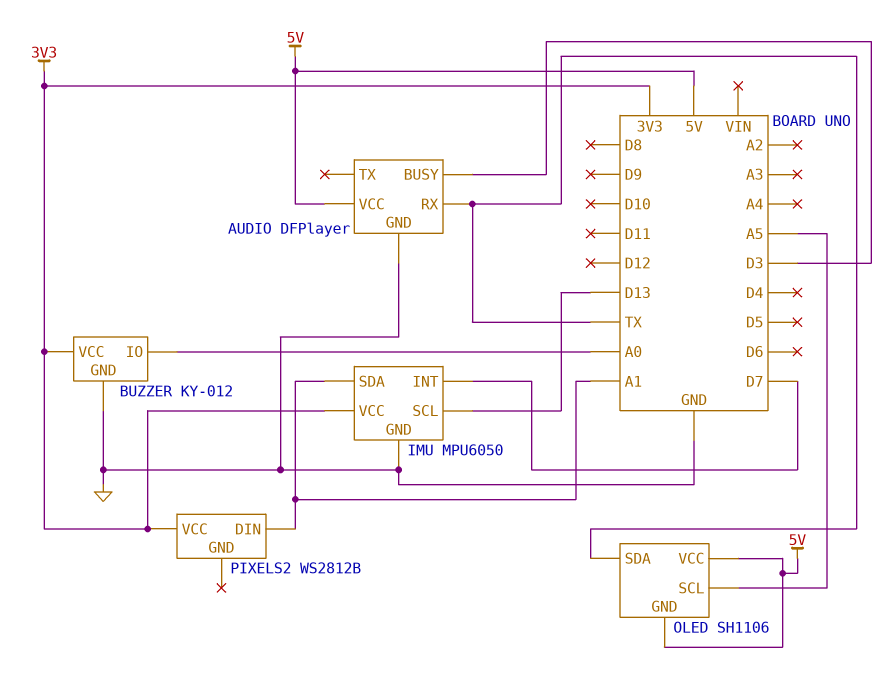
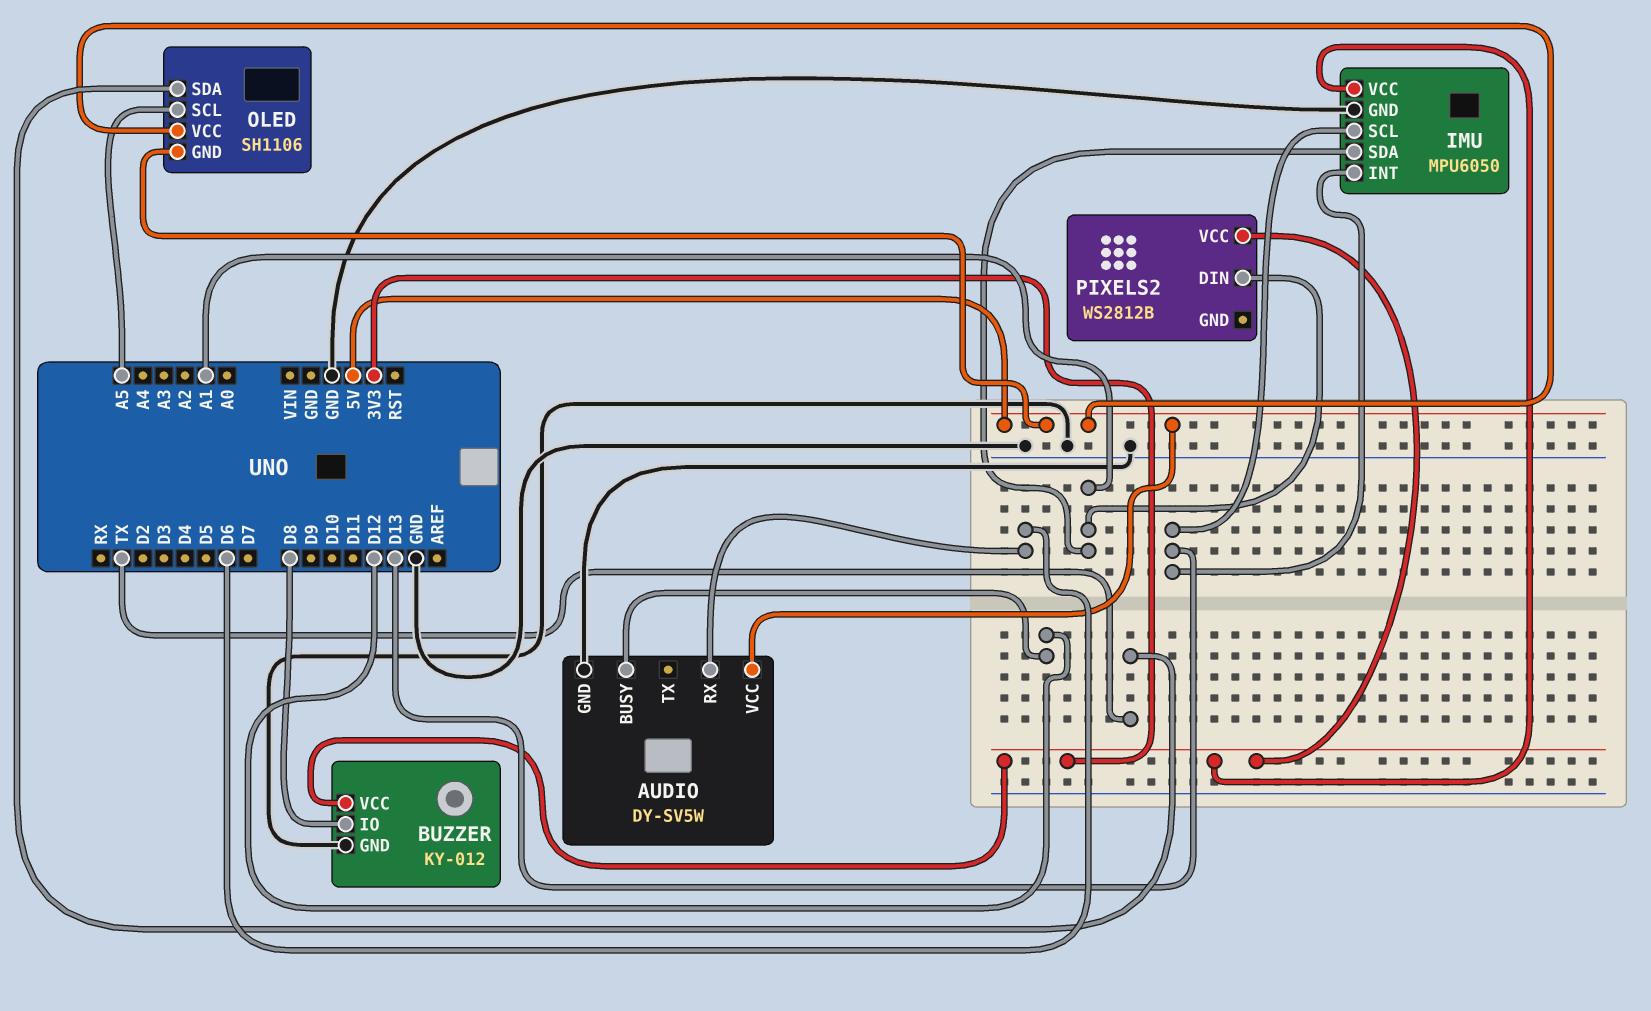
AUDIO: DFPlayer -> DY-SV5W
AUDIO pin BUSY: D3 -> D12
AUDIO pin RX: TX -> D6
BUZZER pin IO: A0 -> D8
IMU pin INT: D7 -> D13

